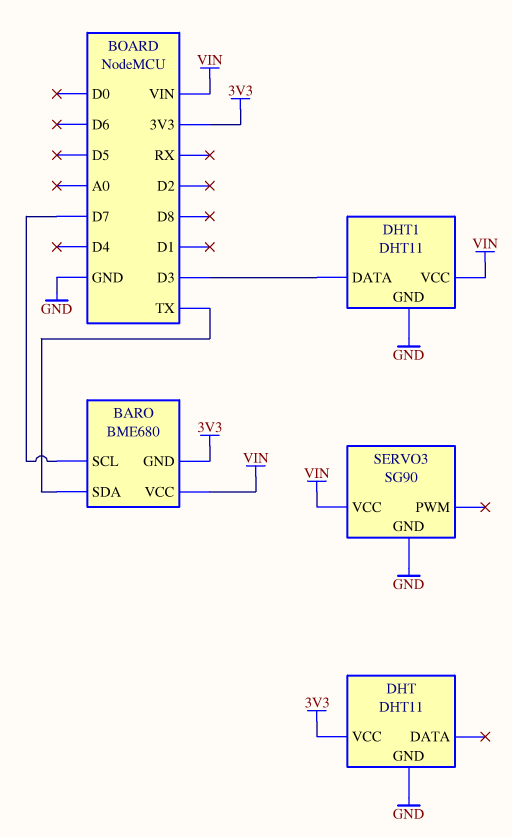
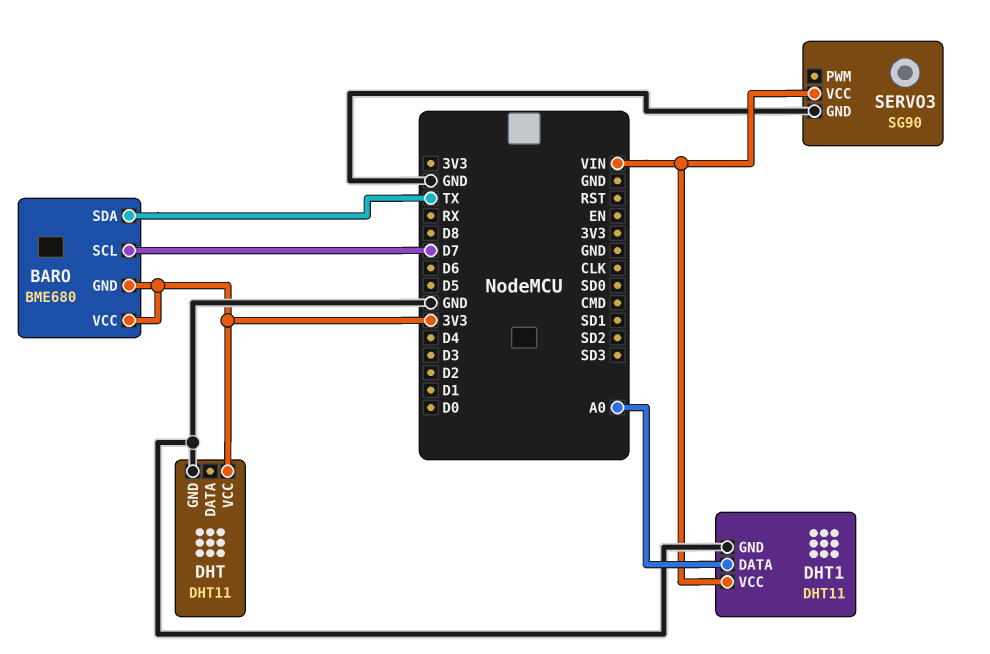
BARO pin VCC: VIN -> 3V3
DHT1 pin DATA: D3 -> A0

